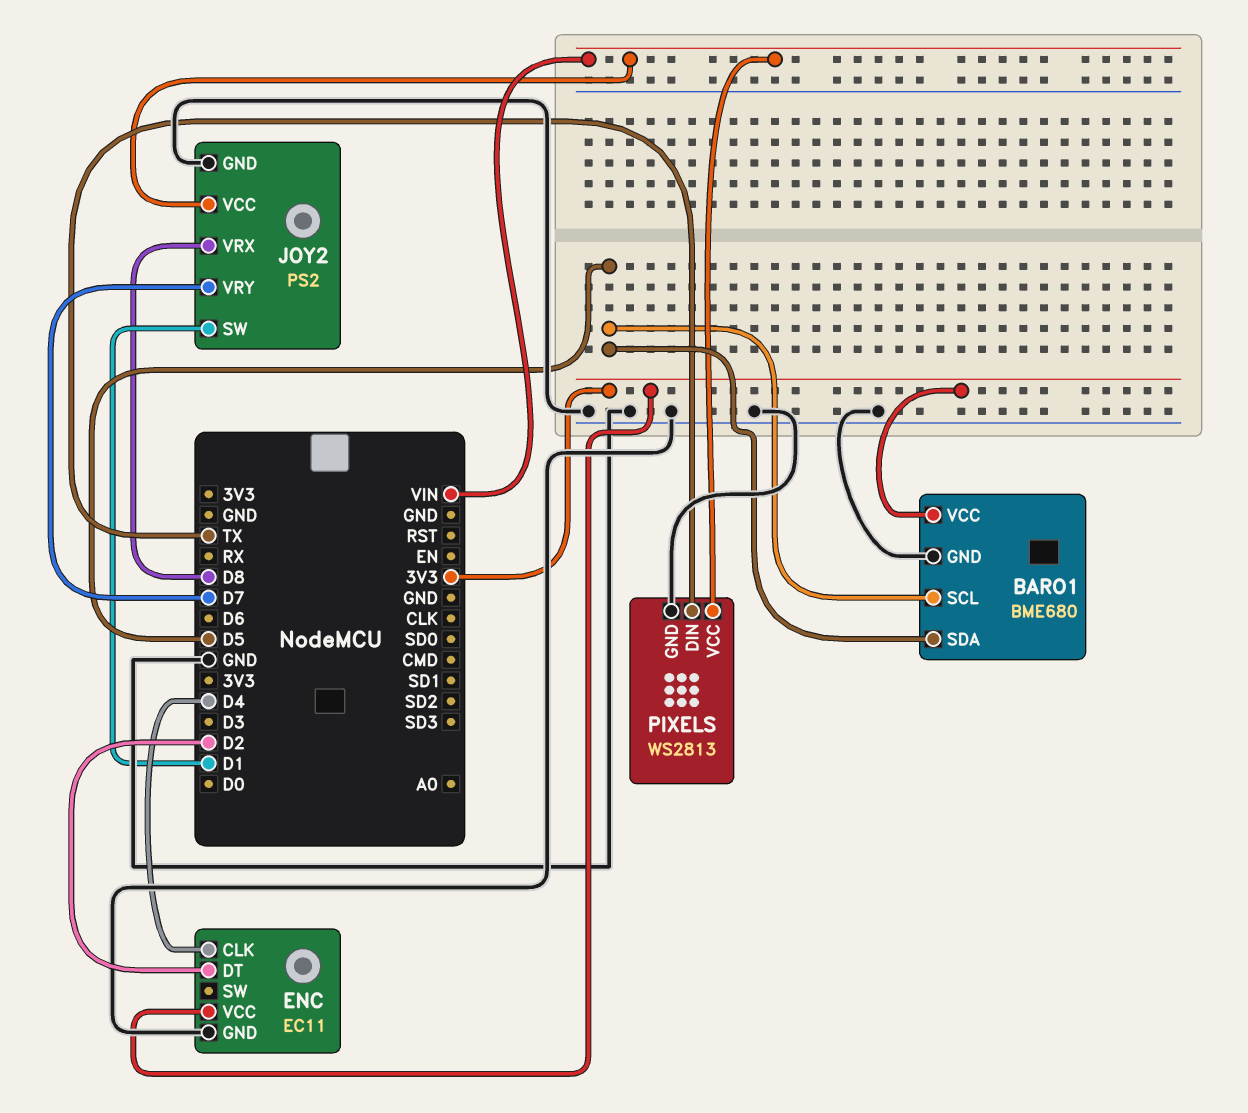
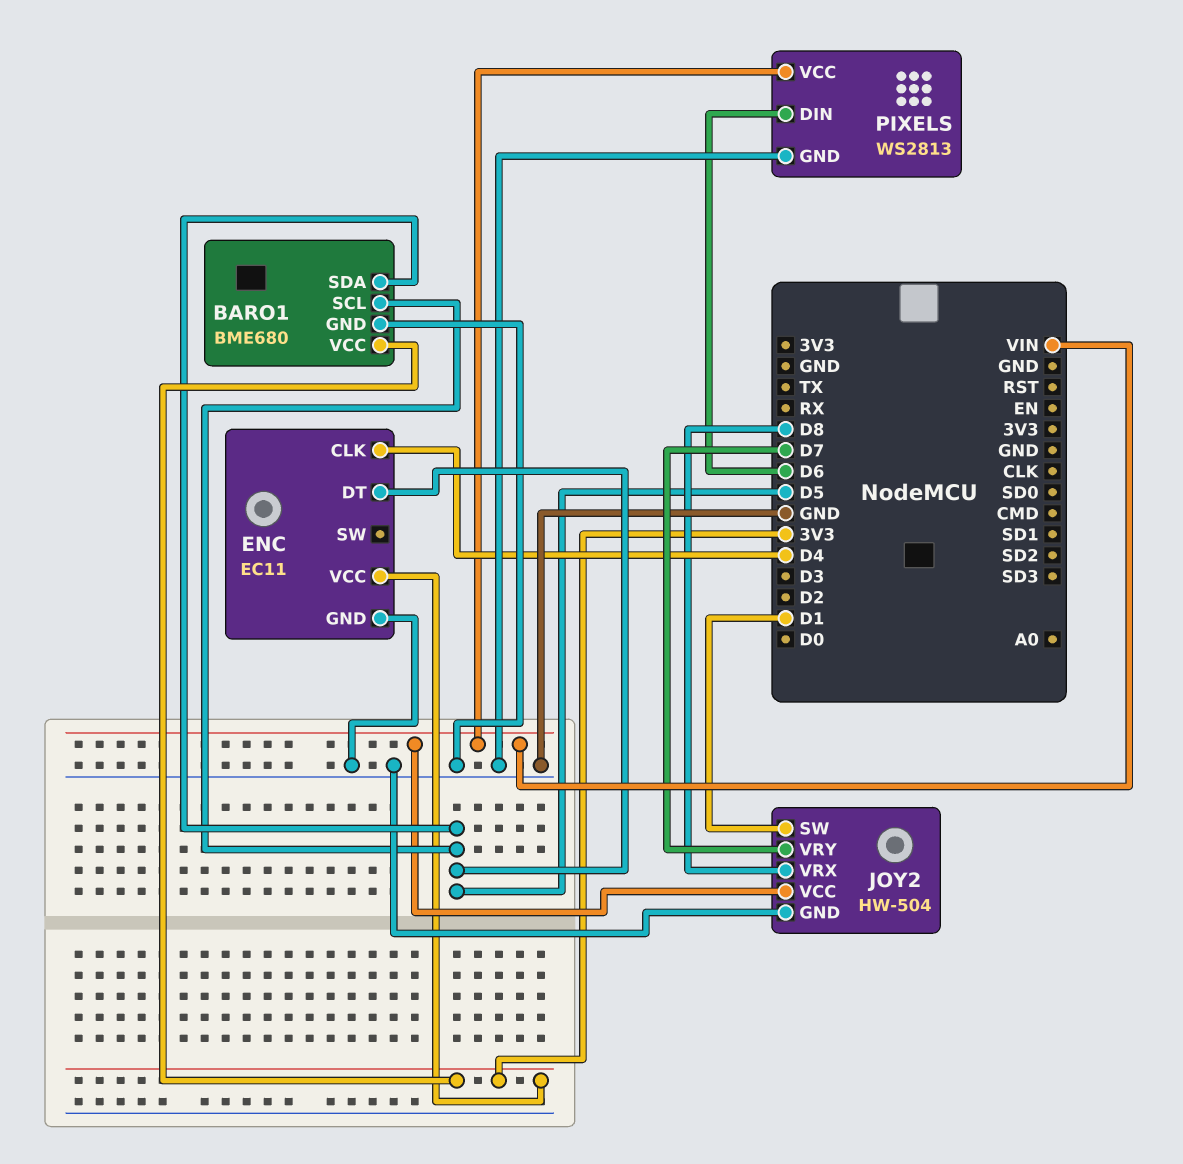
ENC pin DT: D2 -> D5
JOY2: PS2 -> HW-504
PIXELS pin DIN: TX -> D6

